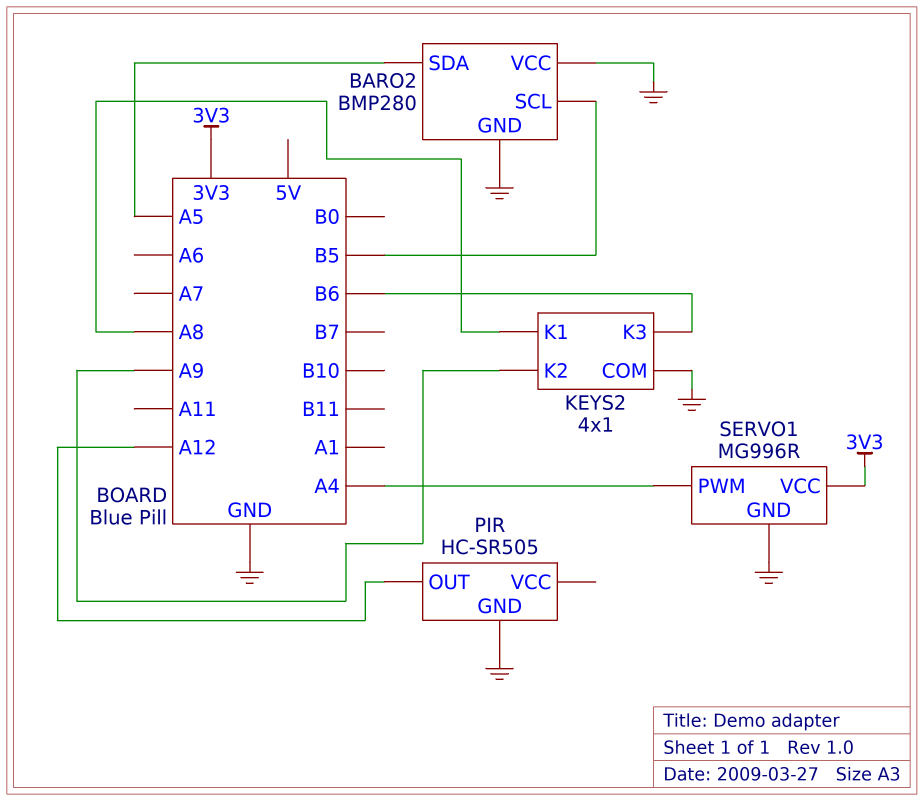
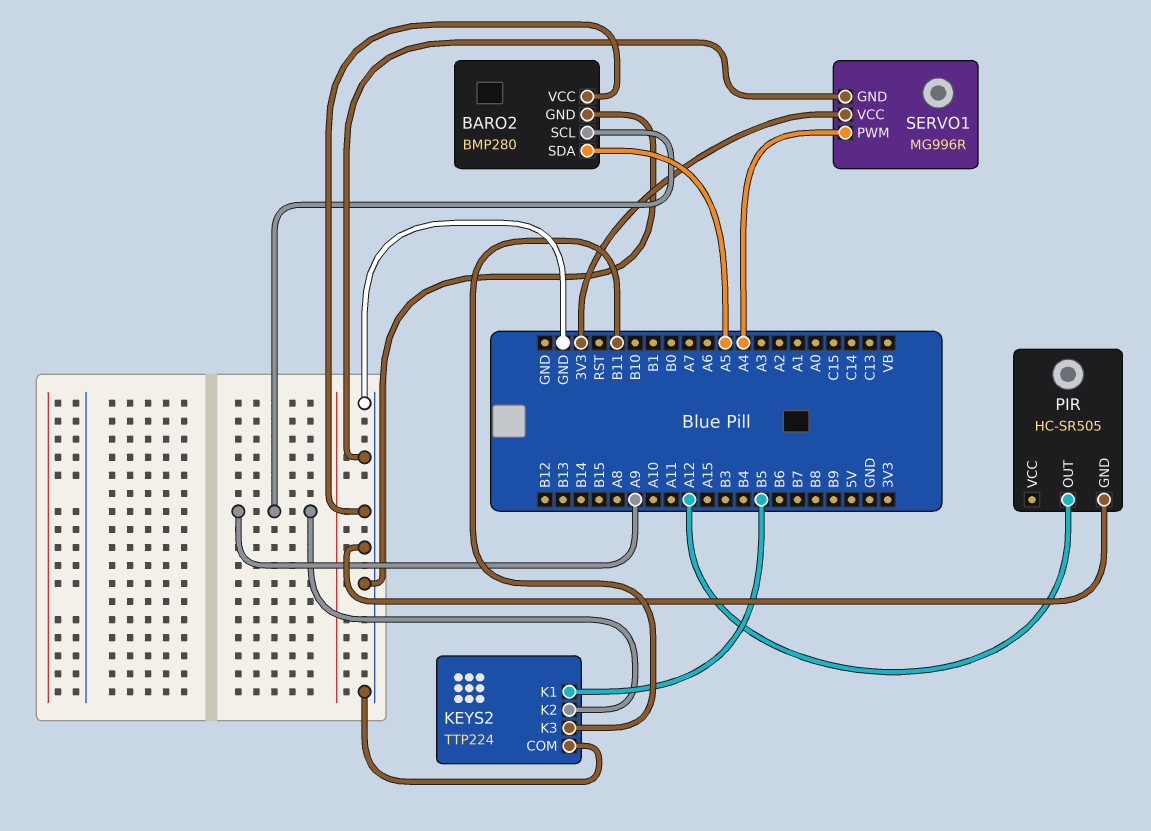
BARO2 pin SCL: B5 -> A9
KEYS2: 4x1 -> TTP224
KEYS2 pin K1: A8 -> B5
KEYS2 pin K3: B6 -> B11

